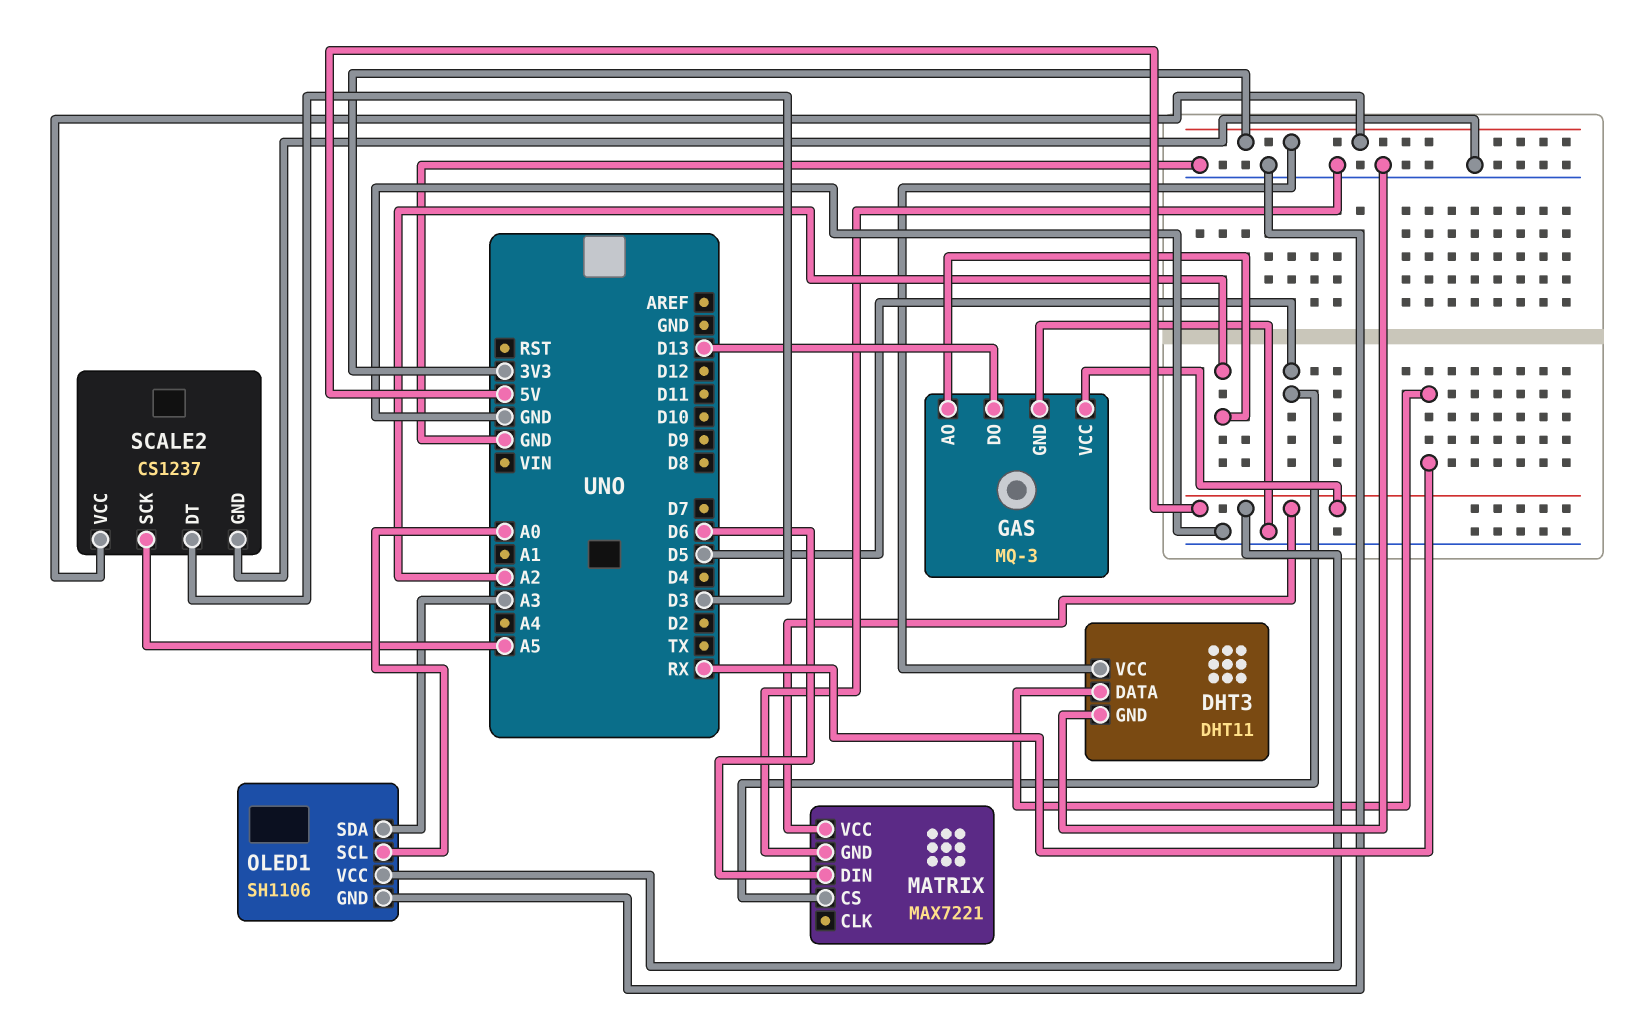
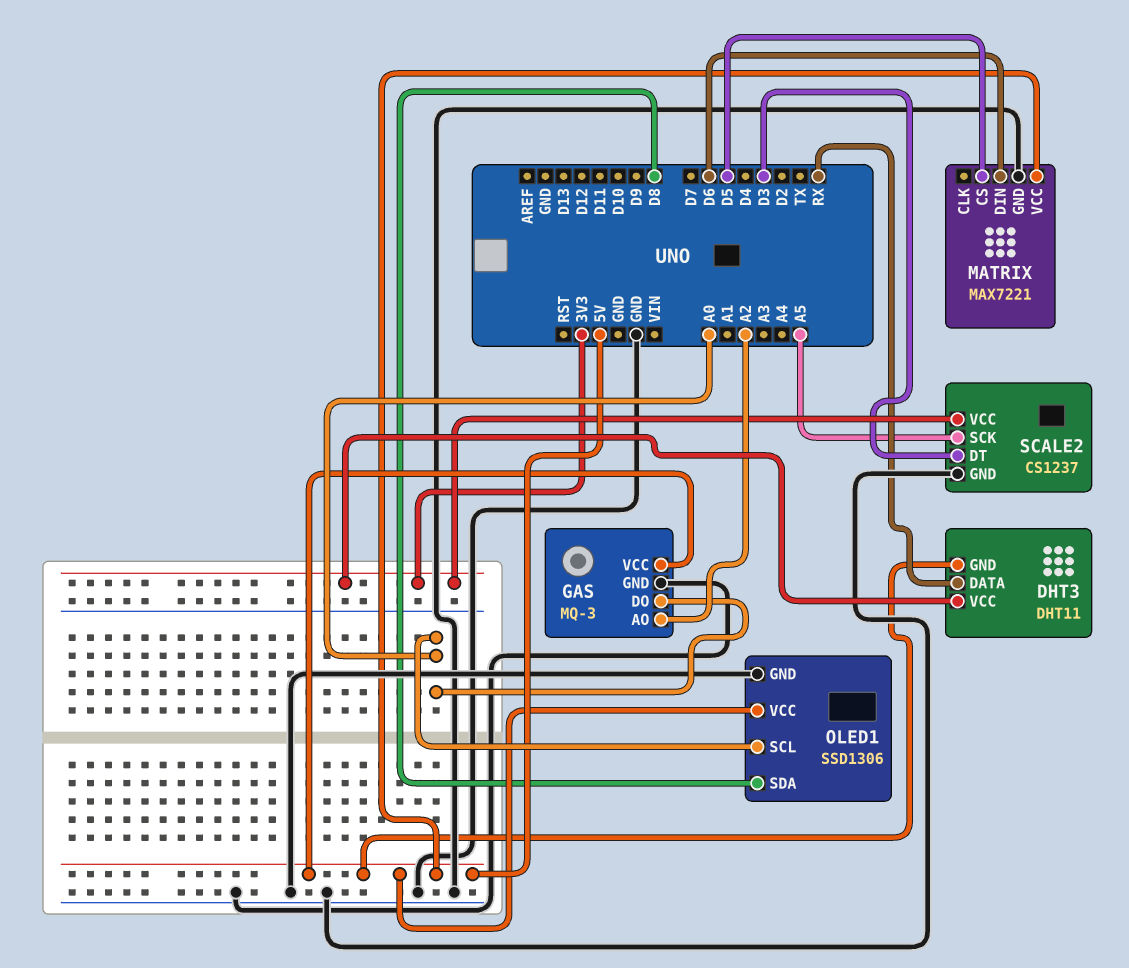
DHT3 pin GND: GND -> 5V
GAS pin DO: D13 -> A0
OLED1: SH1106 -> SSD1306
OLED1 pin SDA: A3 -> D8

